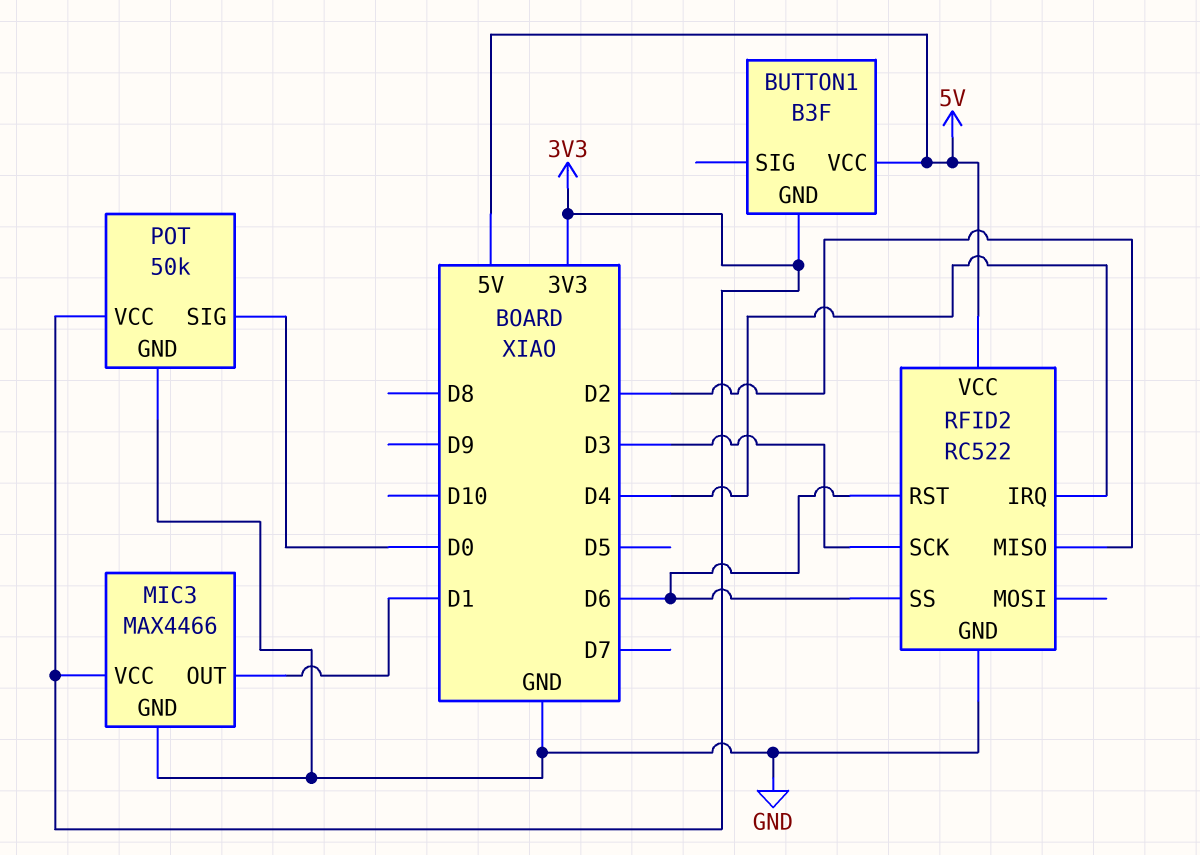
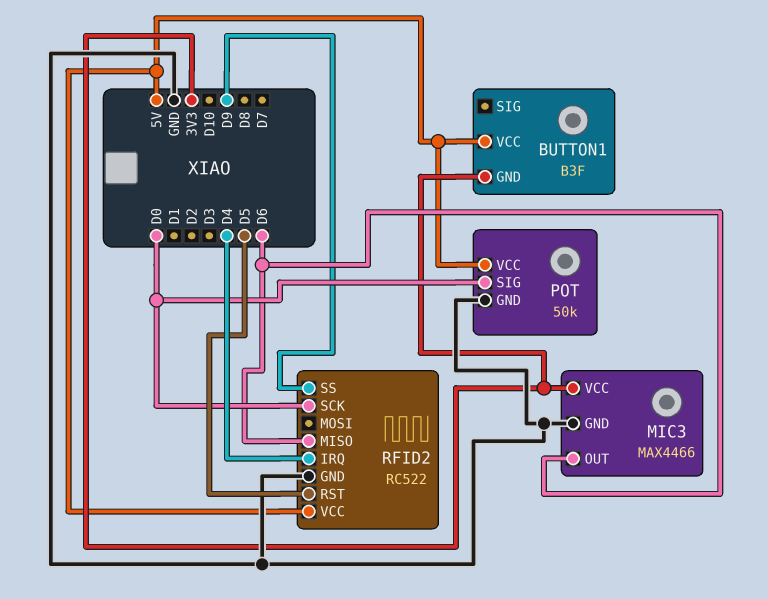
MIC3 pin OUT: D1 -> D6
POT pin VCC: 3V3 -> 5V
RFID2 pin MISO: D2 -> D6
RFID2 pin RST: D6 -> D5
RFID2 pin SCK: D3 -> D0
RFID2 pin SS: D6 -> D9

